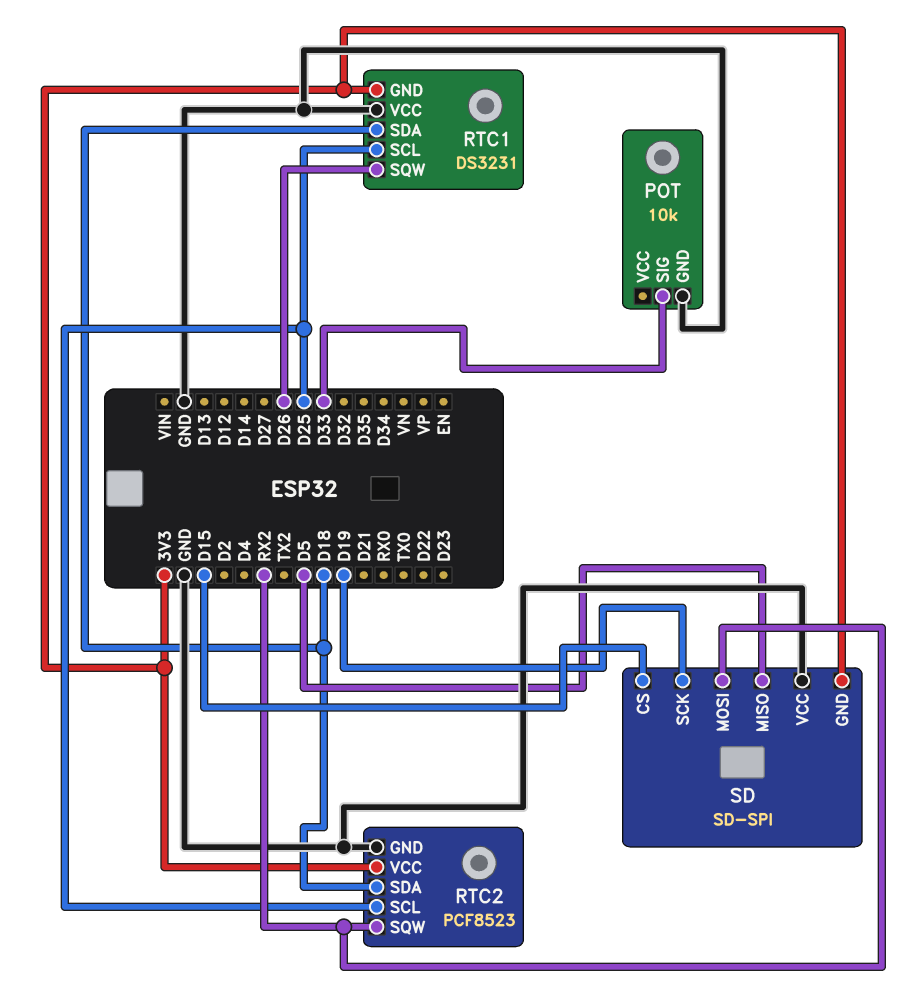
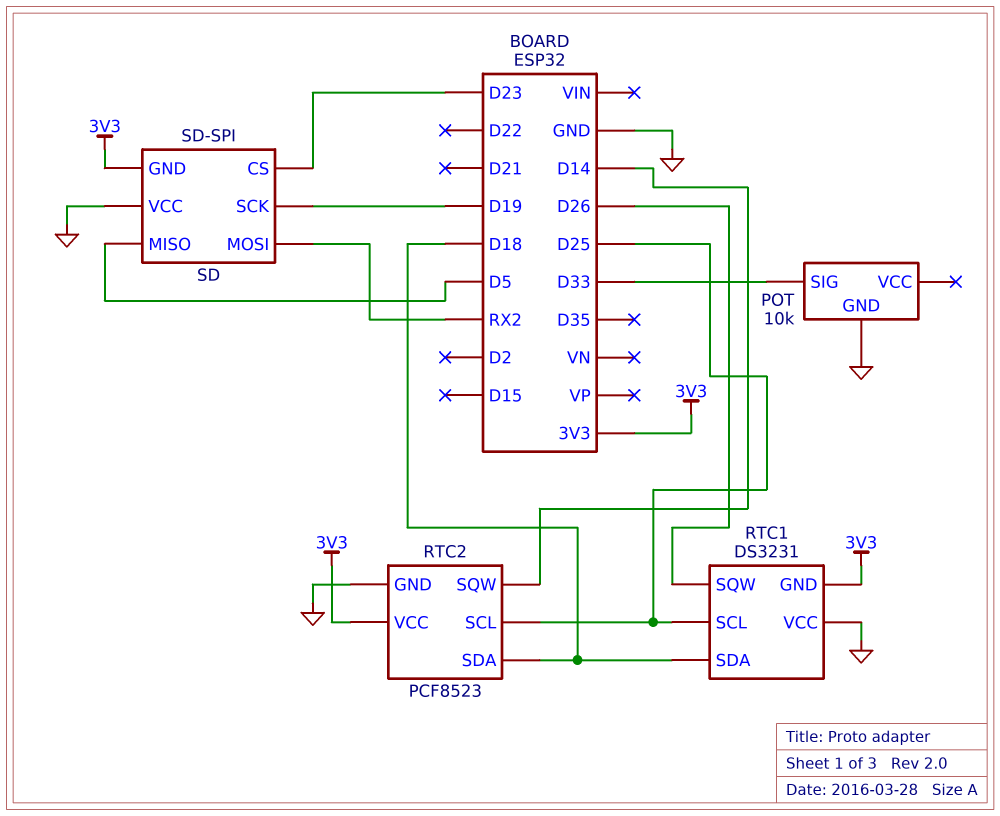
RTC2 pin SQW: RX2 -> D14
SD pin CS: D15 -> D23

